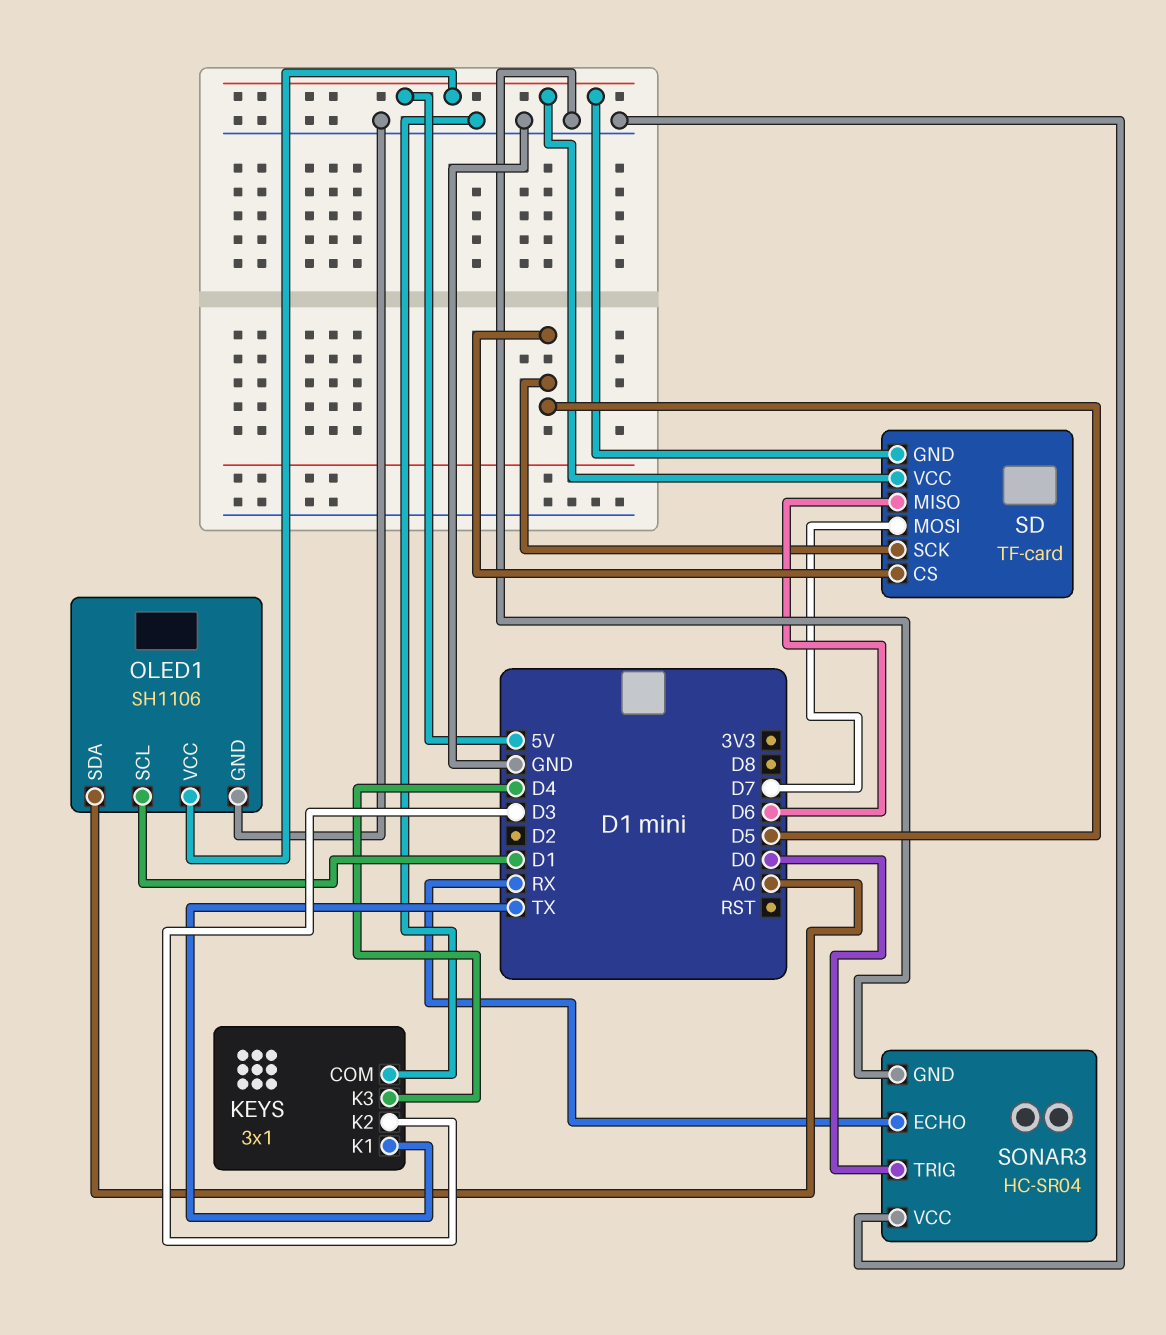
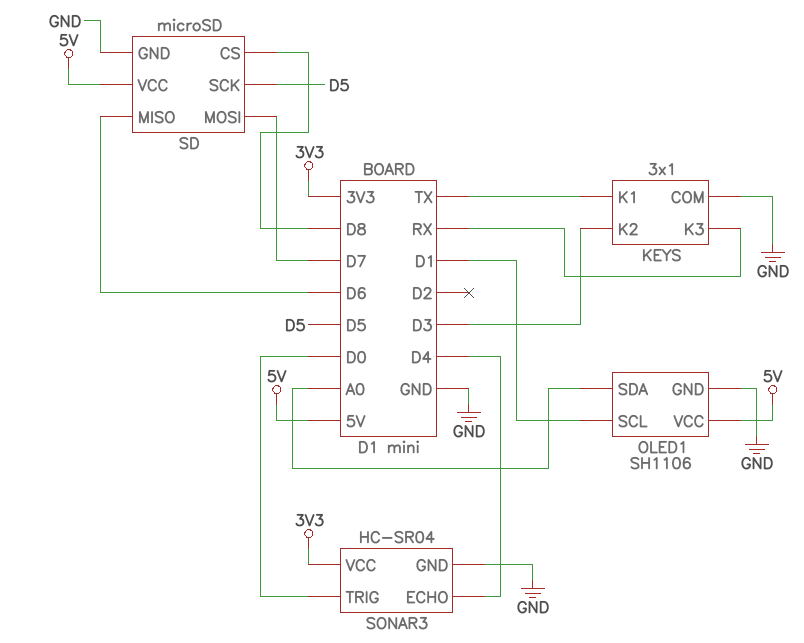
KEYS pin K3: D4 -> RX
SD: TF-card -> microSD
SD pin CS: D5 -> D8
SD pin GND: 5V -> GND
SONAR3 pin ECHO: RX -> D4
SONAR3 pin VCC: GND -> 3V3

